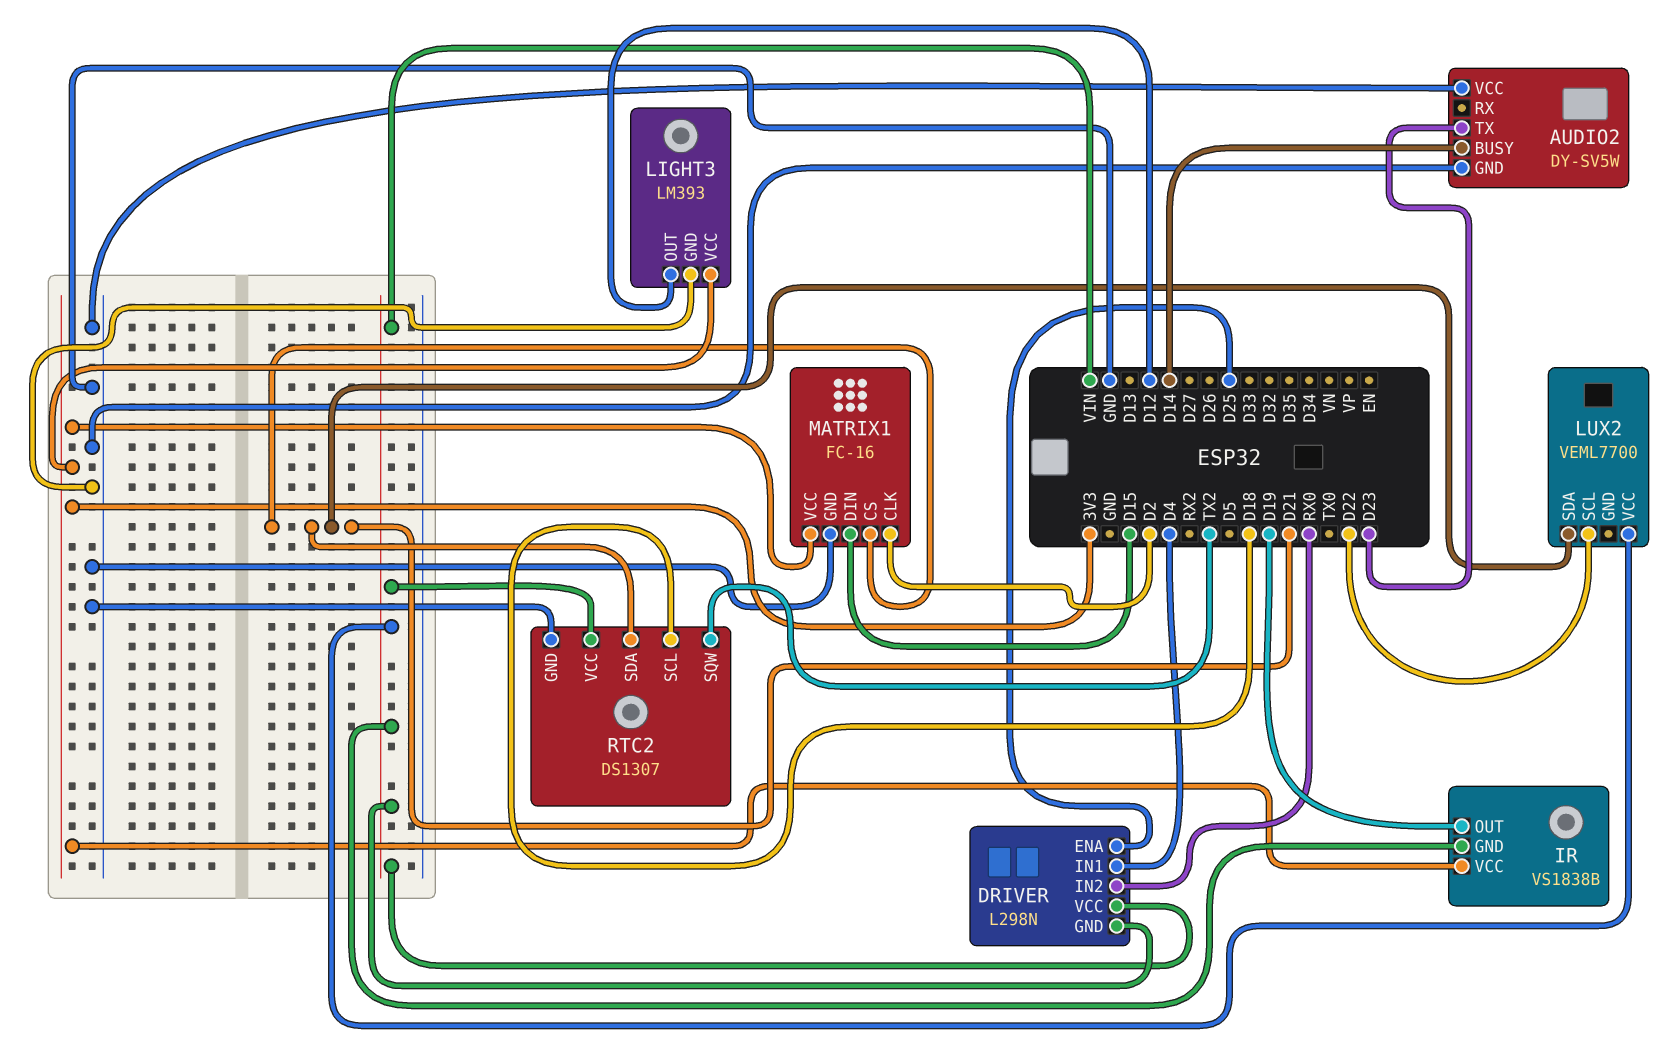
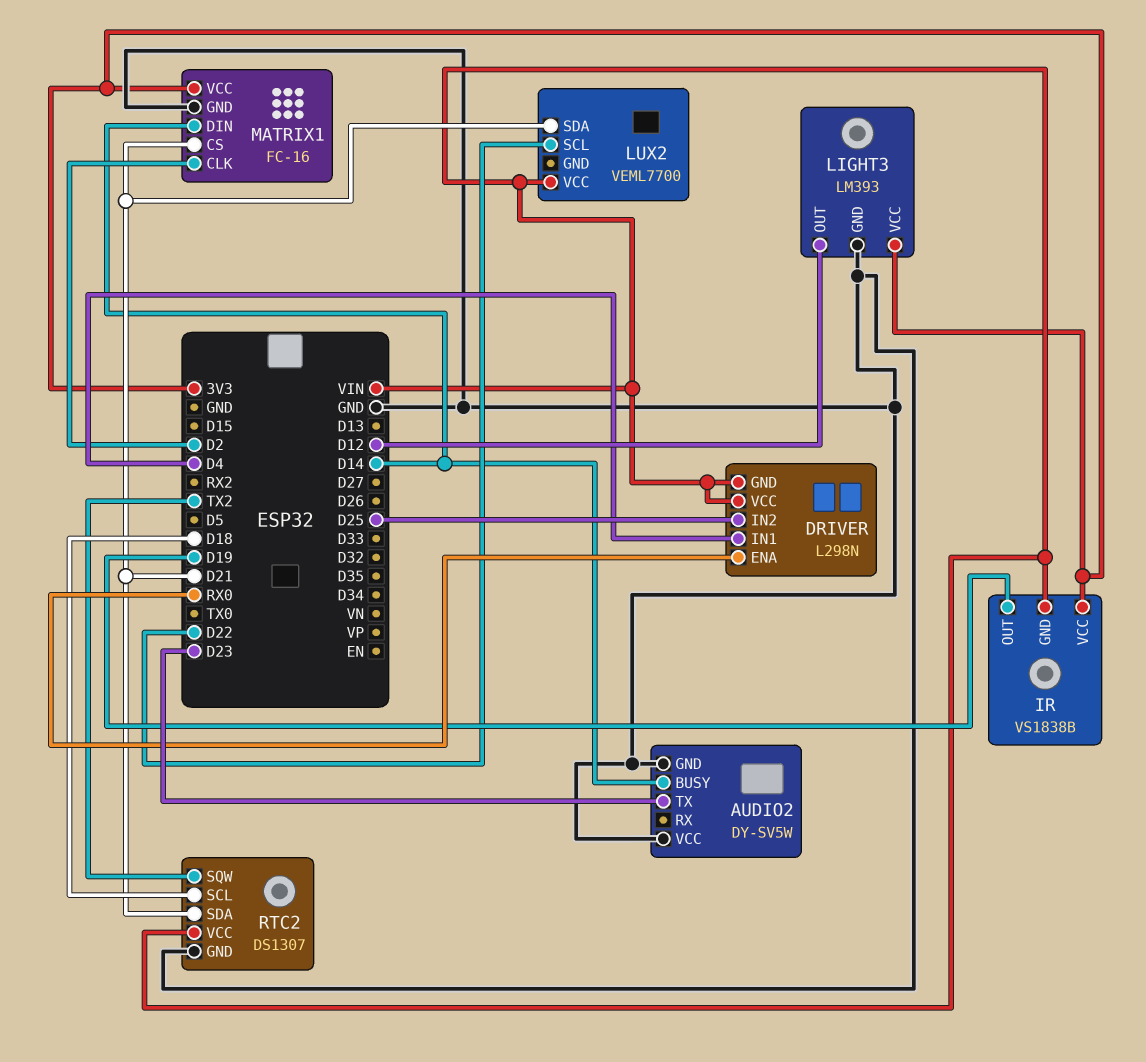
DRIVER pin ENA: D25 -> RX0
DRIVER pin IN2: RX0 -> D25
MATRIX1 pin DIN: D15 -> D14

